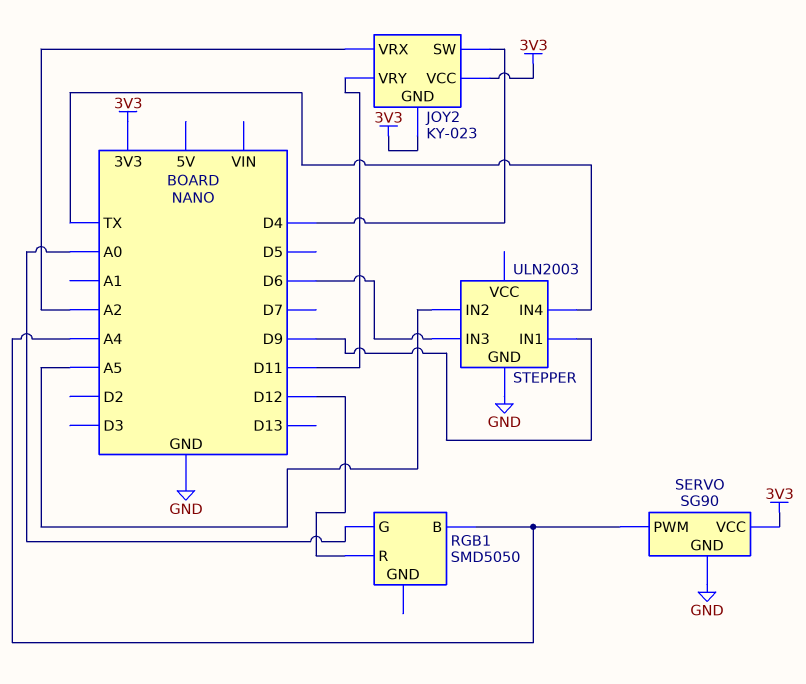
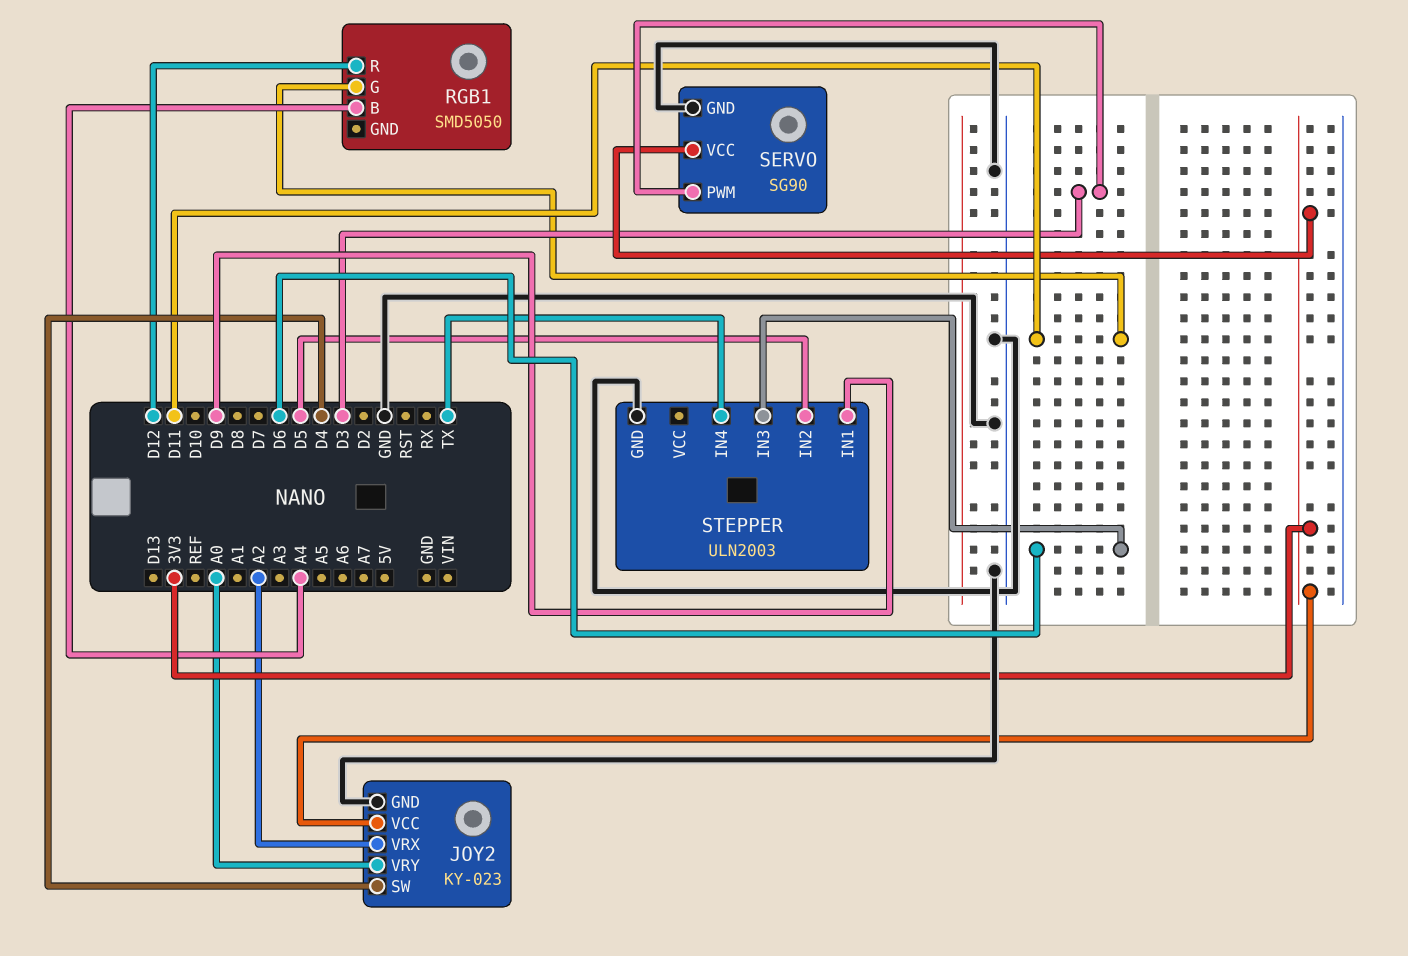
JOY2 pin GND: 3V3 -> GND
JOY2 pin VRY: D11 -> A0
RGB1 pin G: A0 -> D11
SERVO pin PWM: A4 -> D3
STEPPER pin IN2: A5 -> D5

